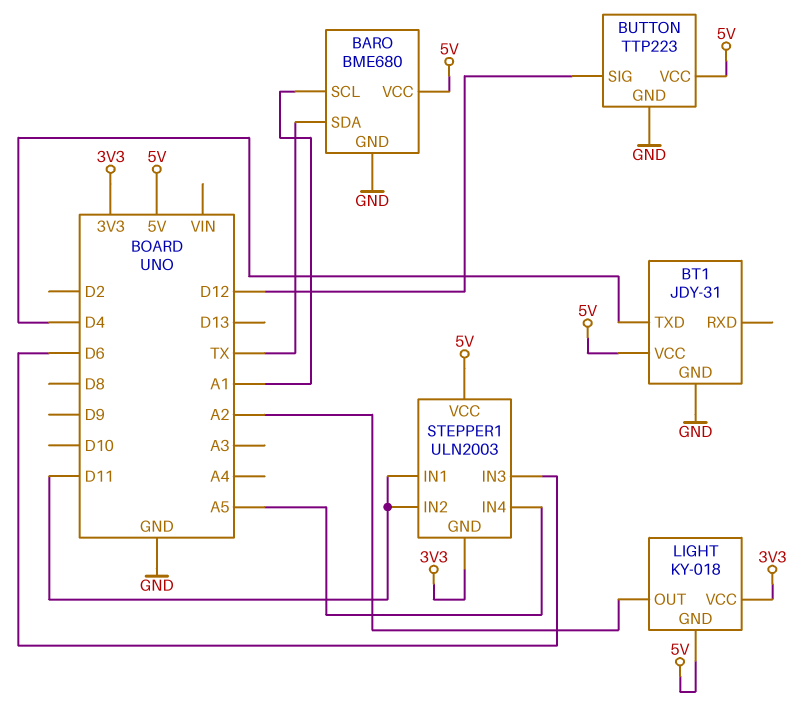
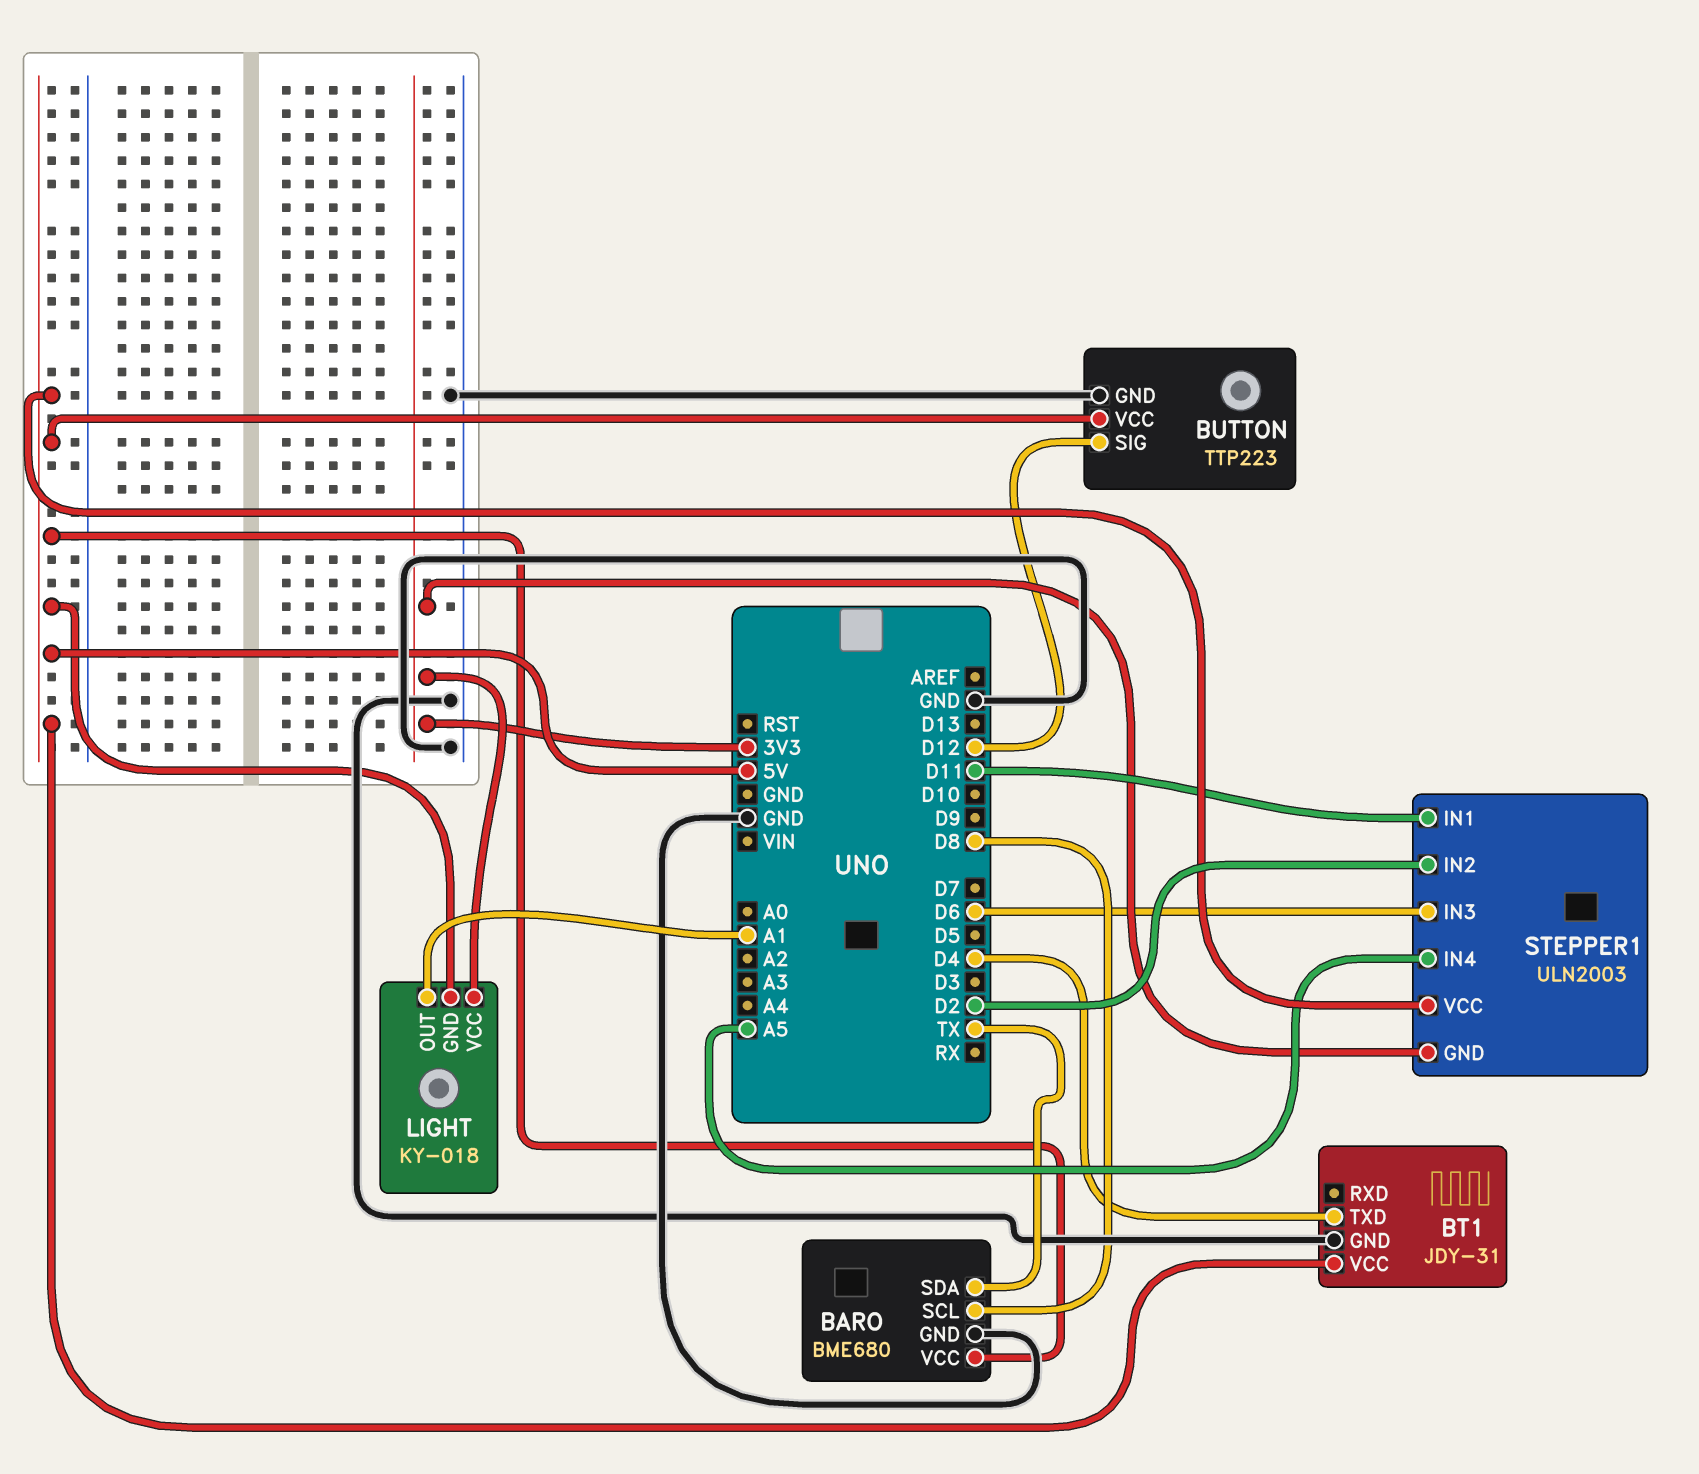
BARO pin SCL: A1 -> D8
LIGHT pin OUT: A2 -> A1
STEPPER1 pin IN2: D11 -> D2

